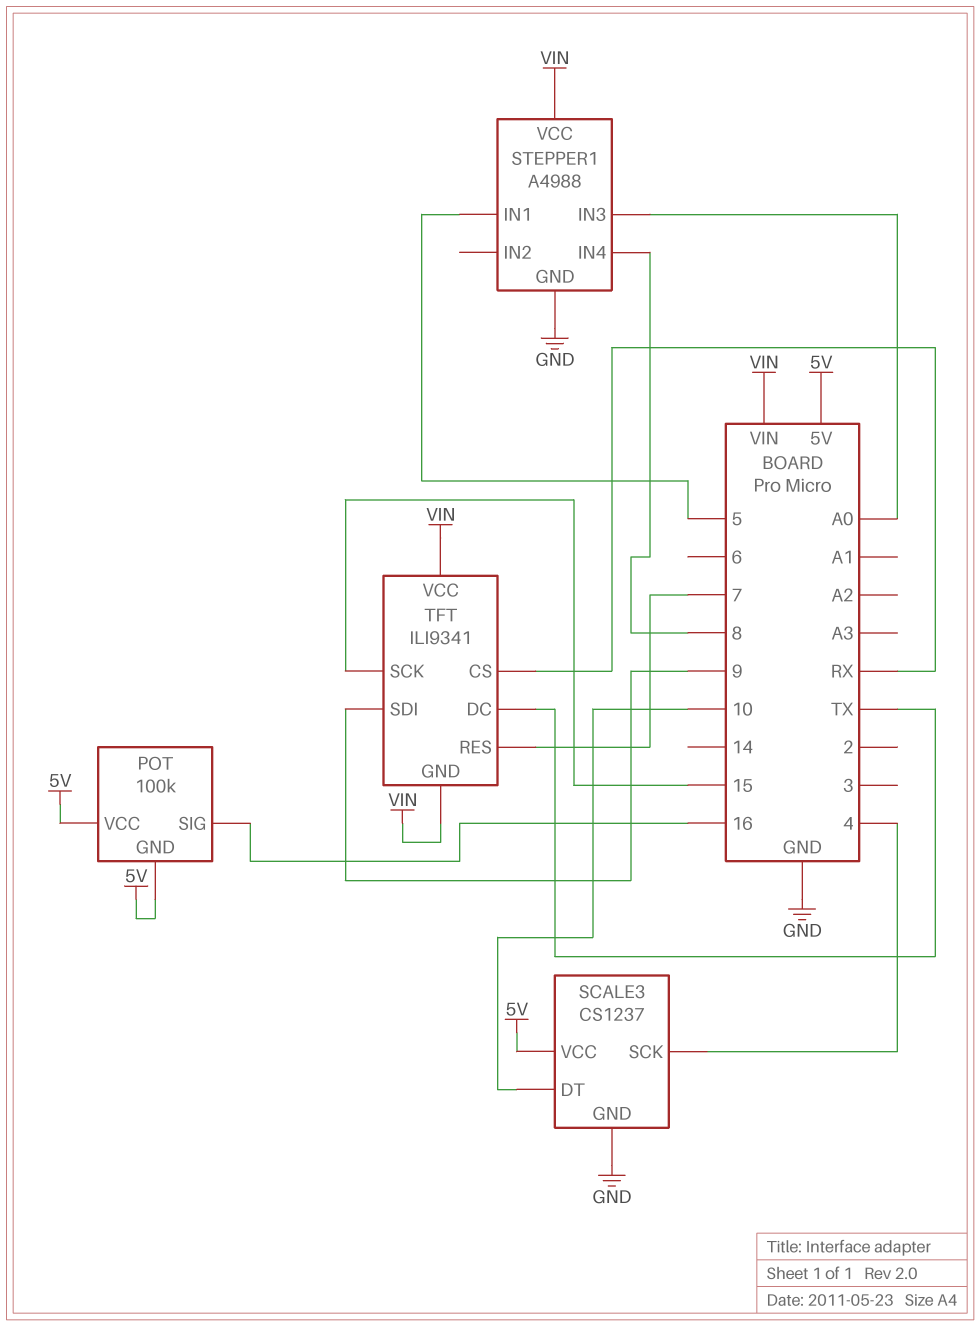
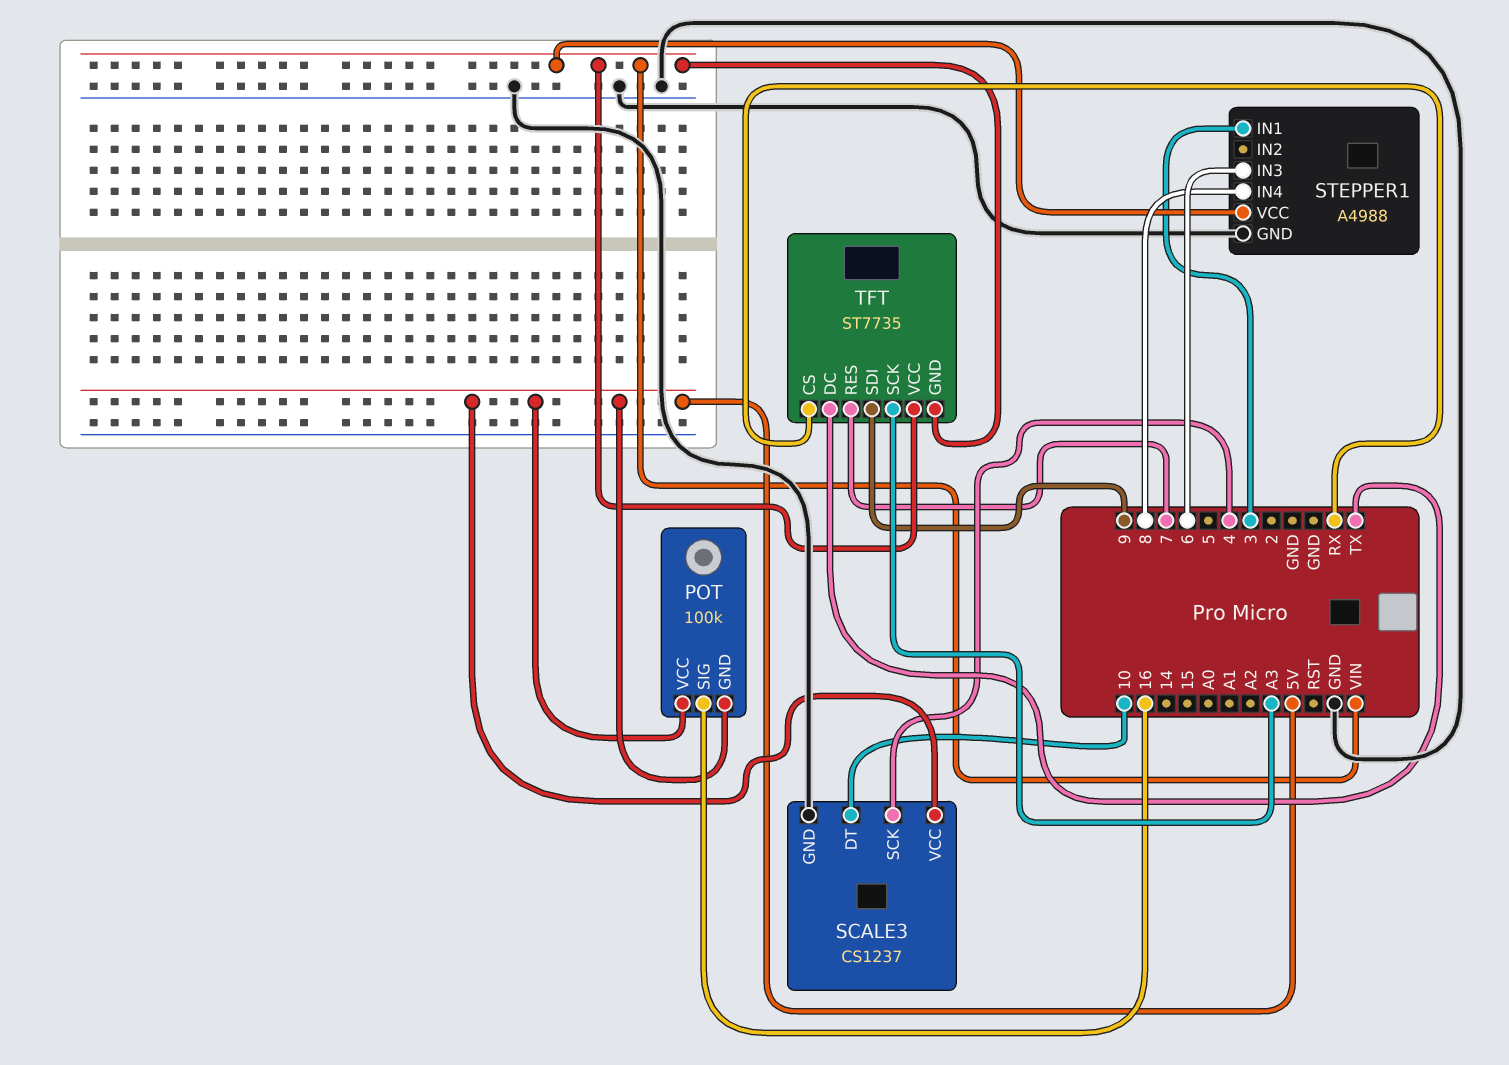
STEPPER1 pin IN1: 5 -> 3
STEPPER1 pin IN3: A0 -> 6
TFT: ILI9341 -> ST7735
TFT pin SCK: 15 -> A3

